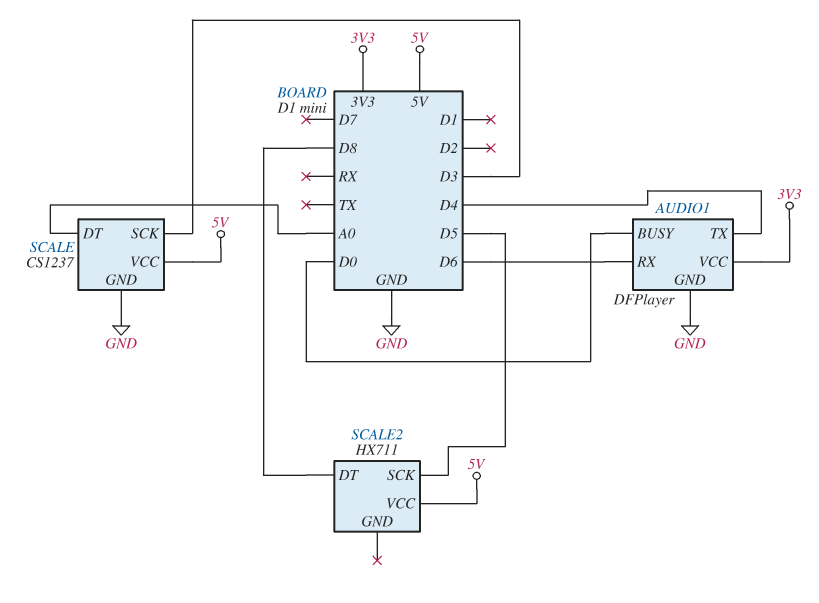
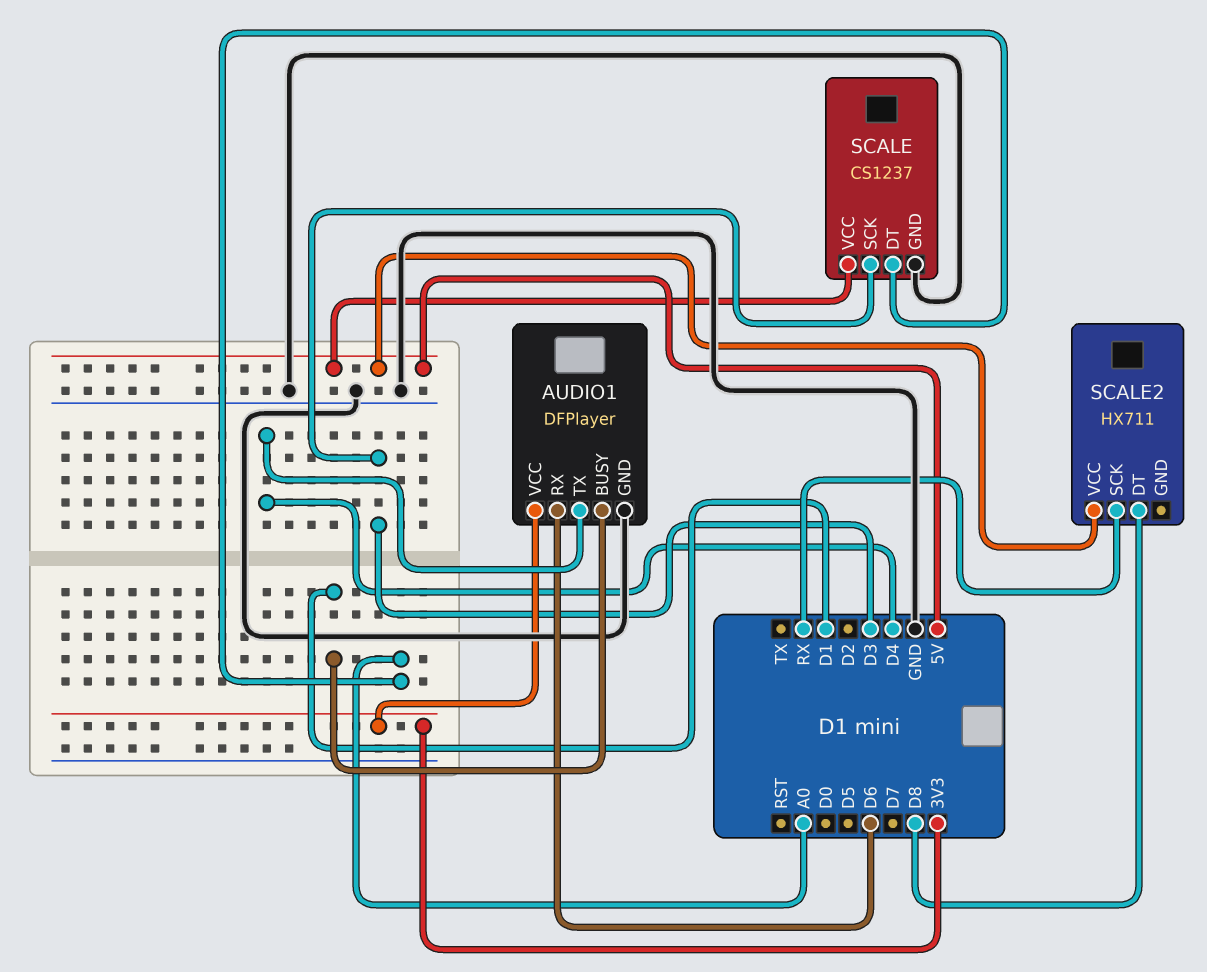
AUDIO1 pin BUSY: D0 -> D1
SCALE2 pin SCK: D5 -> RX

